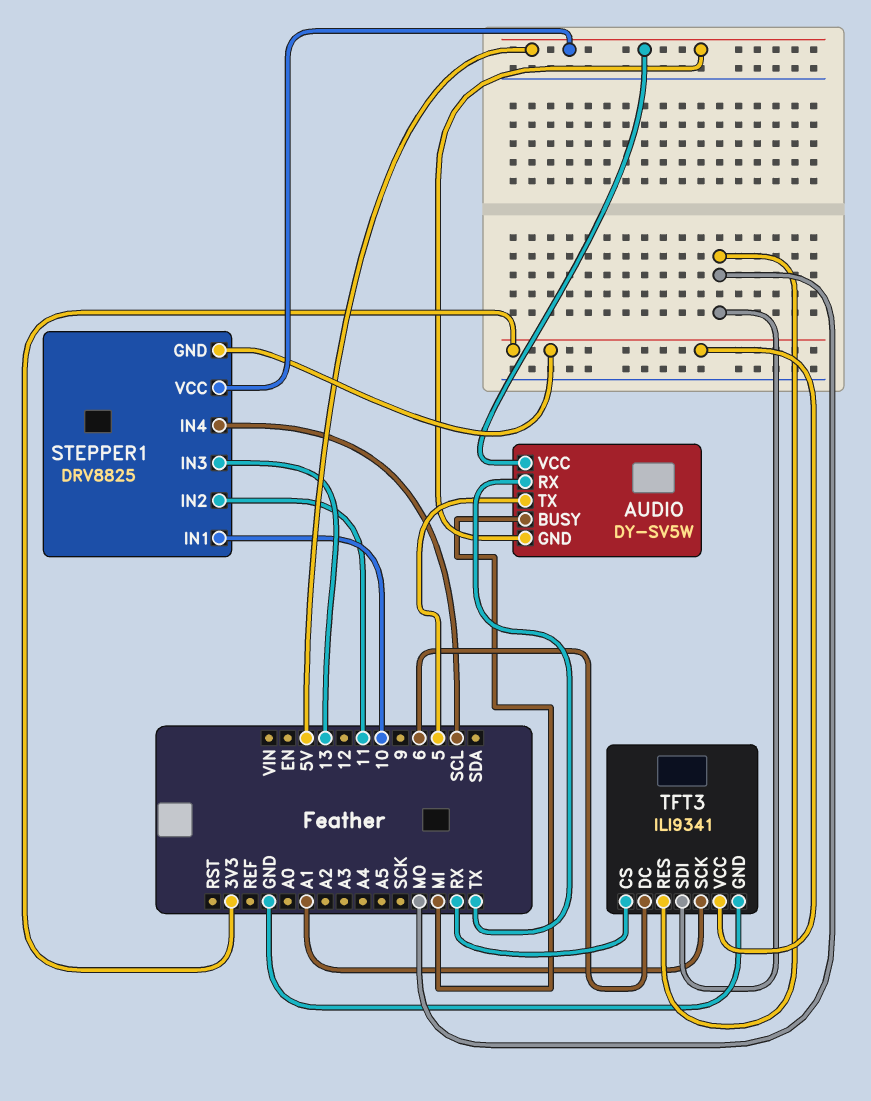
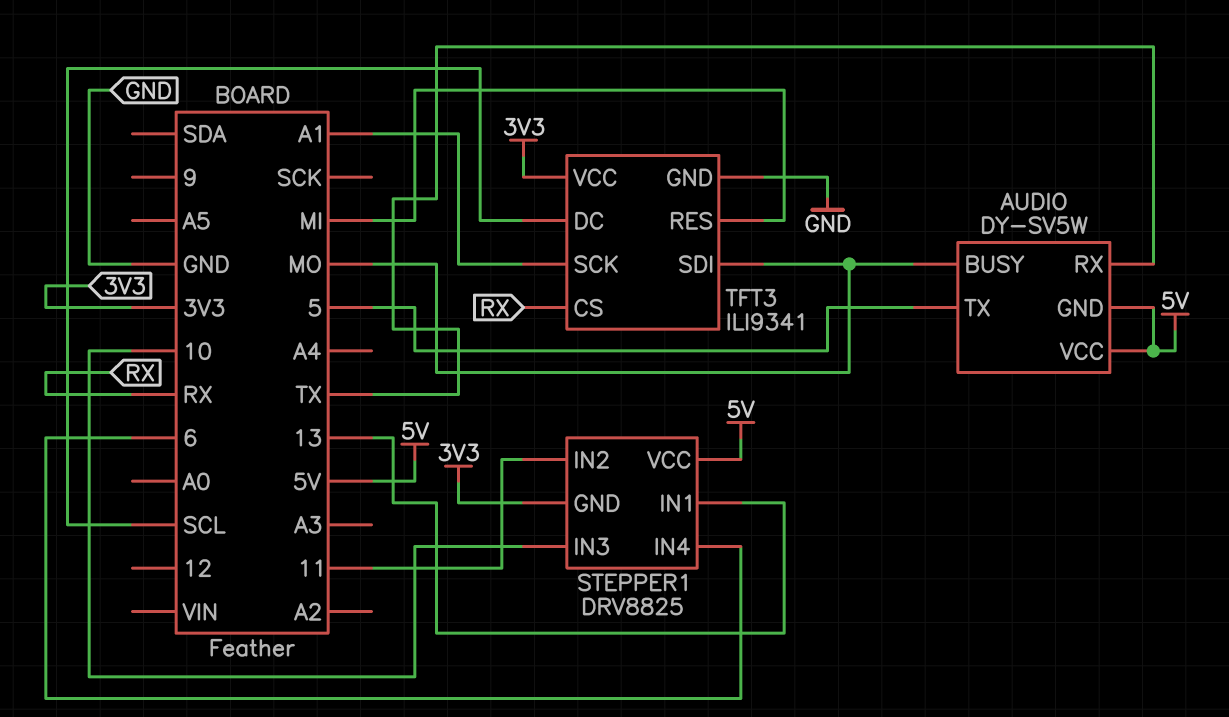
AUDIO pin BUSY: MI -> MO
STEPPER1 pin IN1: 10 -> 13
STEPPER1 pin IN3: 13 -> 10
STEPPER1 pin IN4: SCL -> 6
TFT3 pin DC: 6 -> SCL
TFT3 pin RES: MO -> MI

